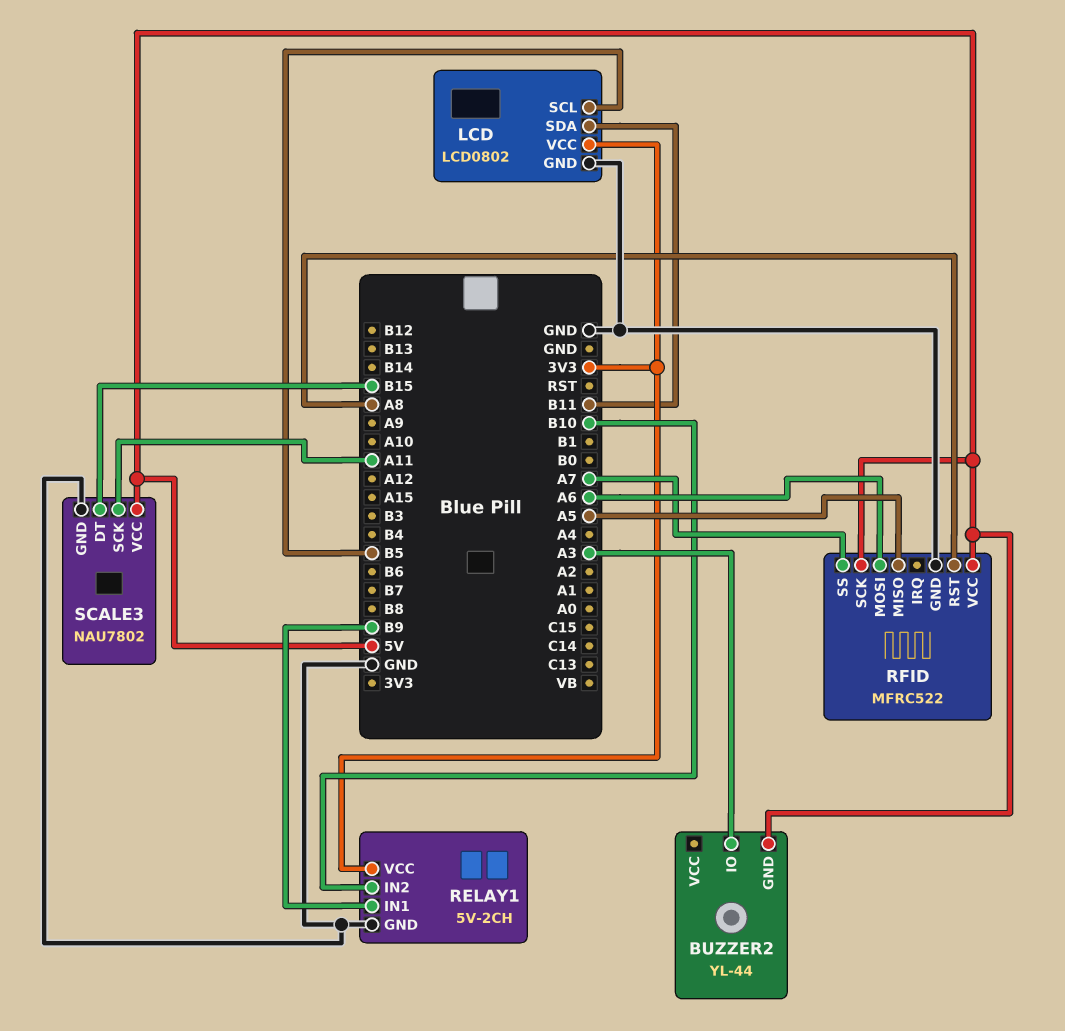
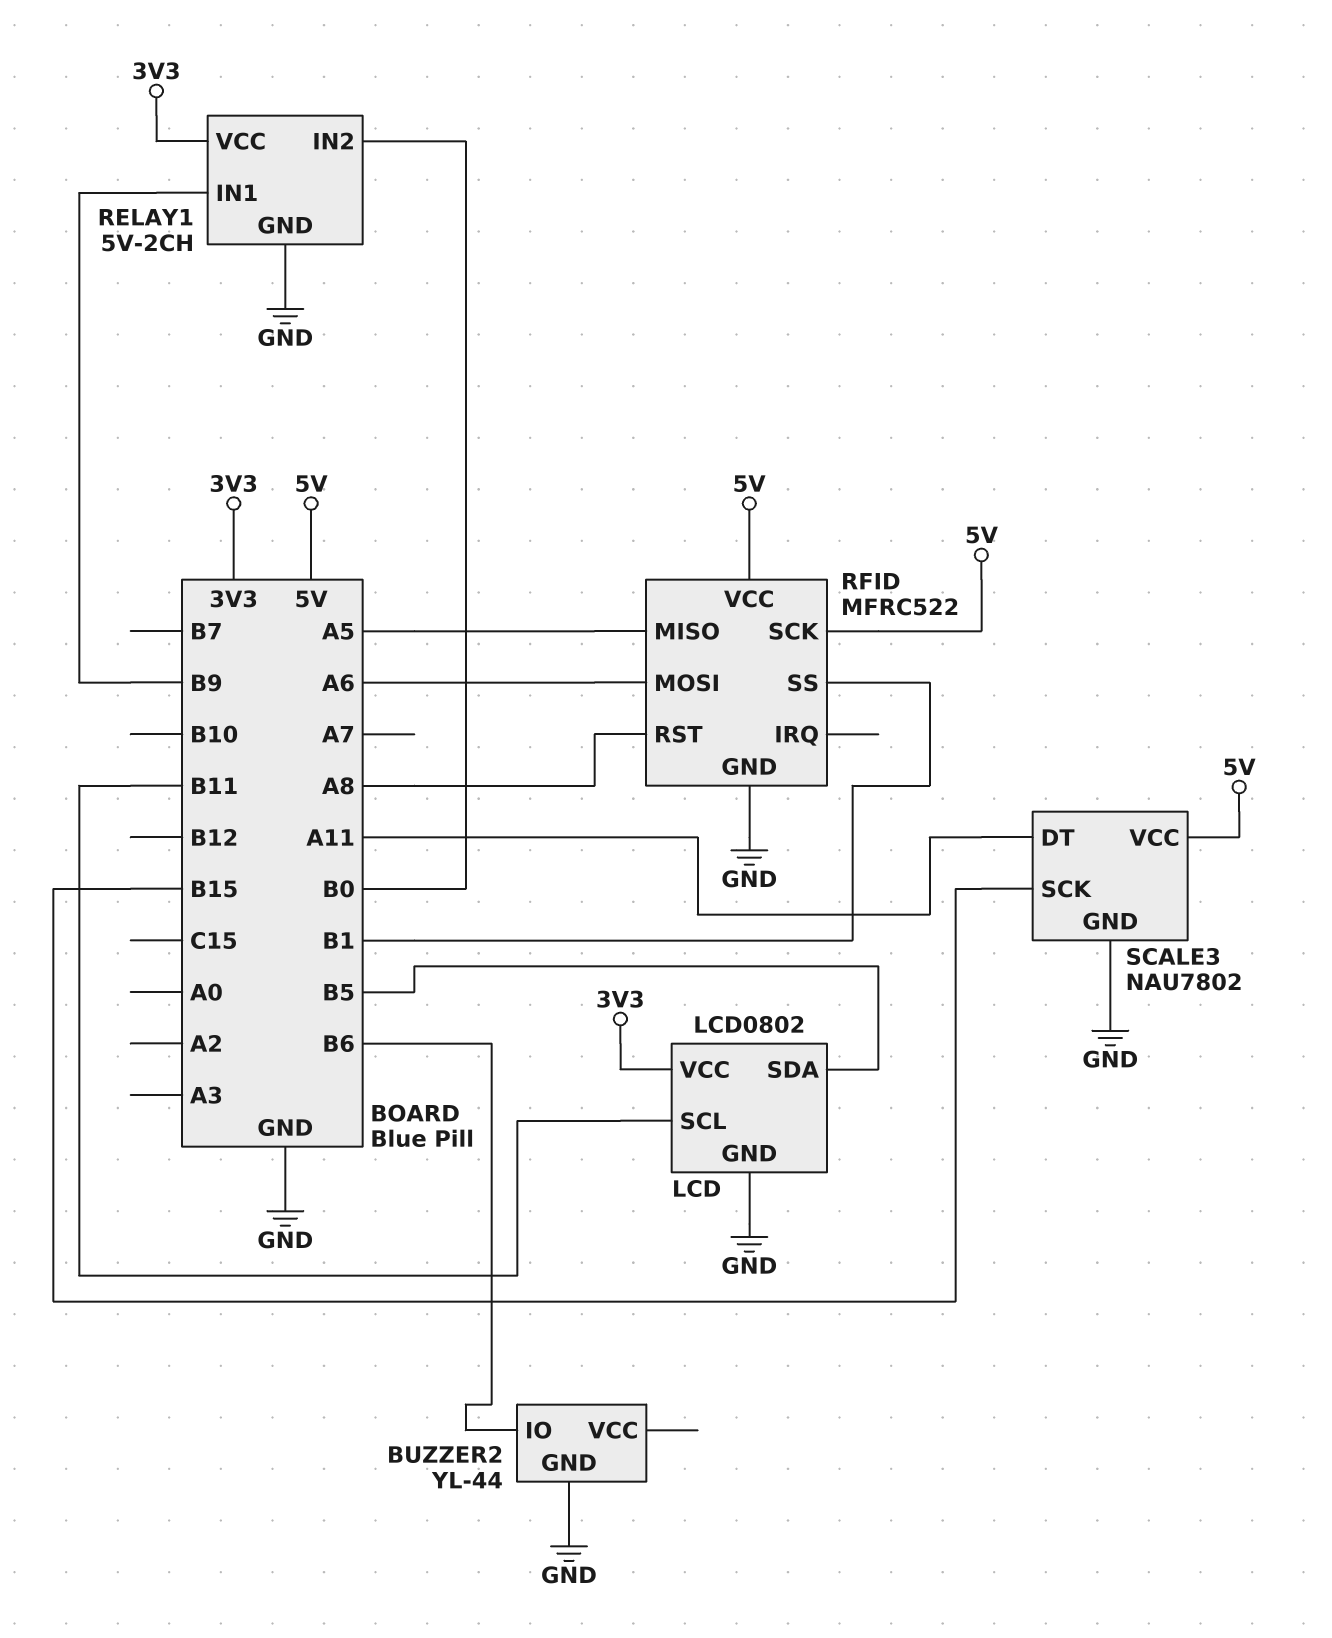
BUZZER2 pin GND: 5V -> GND
BUZZER2 pin IO: A3 -> B6
LCD pin SCL: B5 -> B11
LCD pin SDA: B11 -> B5
RELAY1 pin IN2: B10 -> B0
RFID pin SS: A7 -> B1
SCALE3 pin DT: B15 -> A11
SCALE3 pin SCK: A11 -> B15

